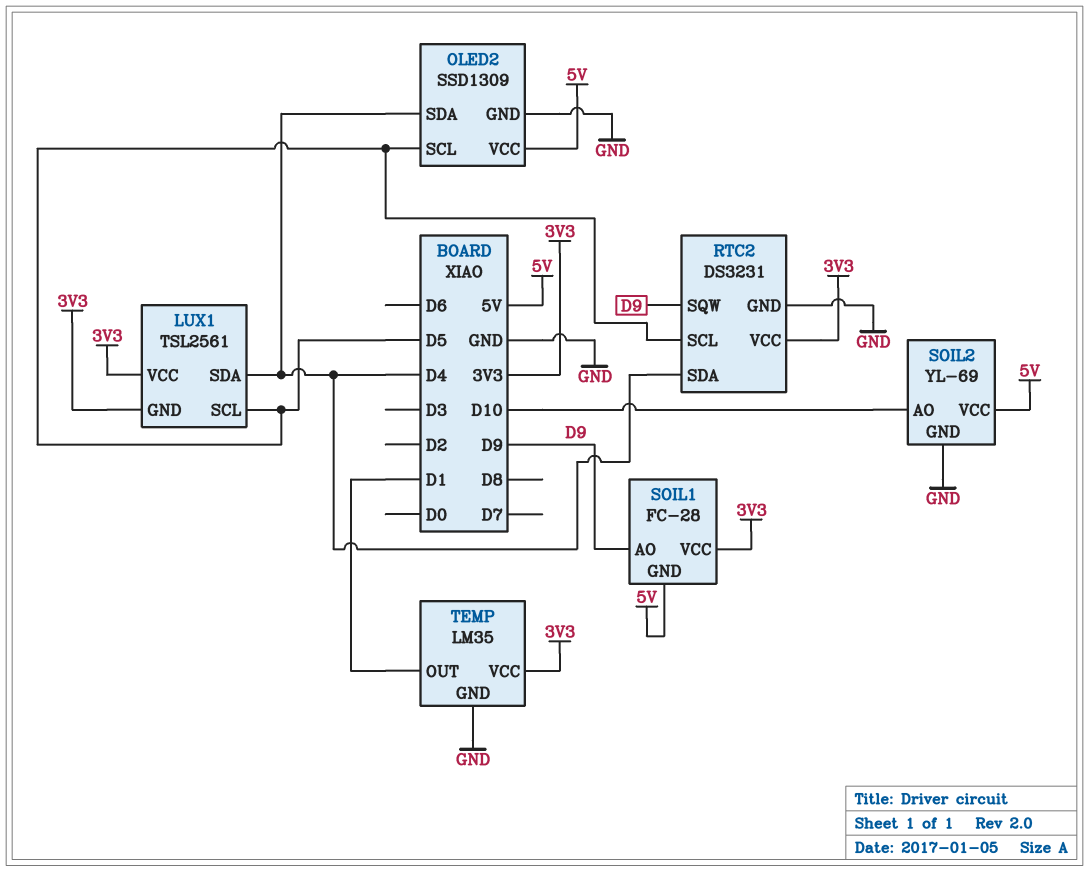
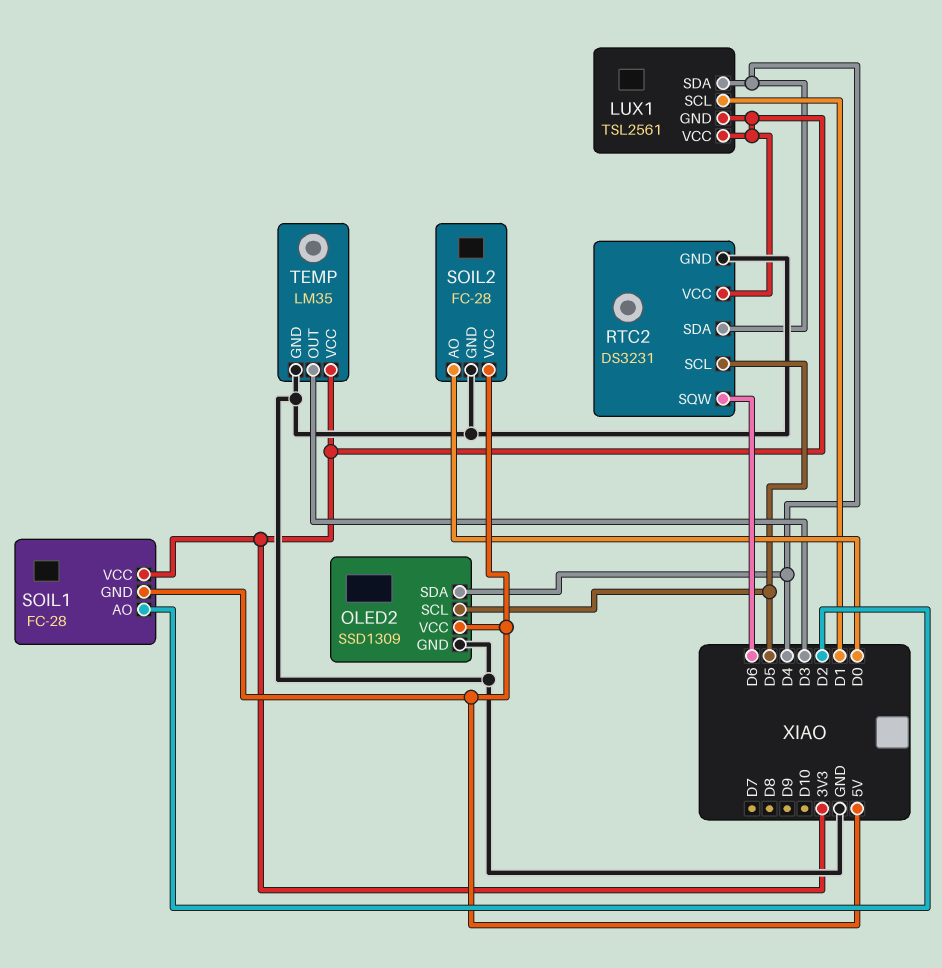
LUX1 pin SCL: D5 -> D1
RTC2 pin SQW: D9 -> D6
SOIL1 pin AO: D9 -> D2
SOIL2: YL-69 -> FC-28
SOIL2 pin AO: D10 -> D0
TEMP pin OUT: D1 -> D3

